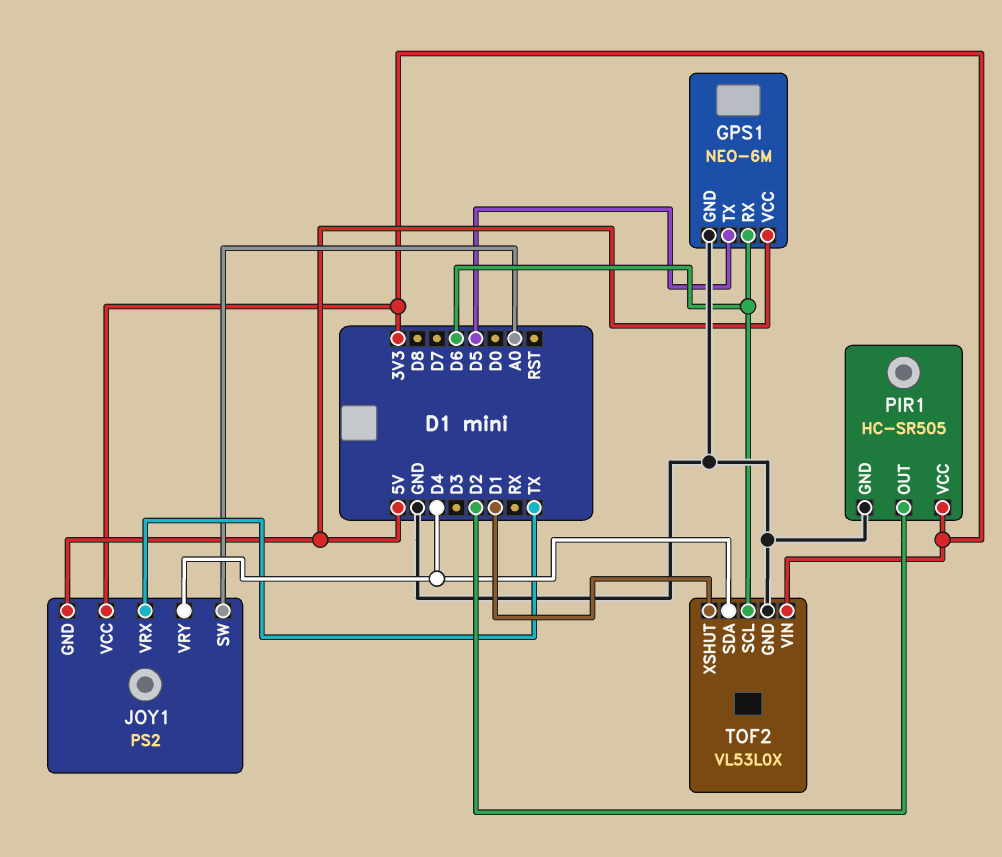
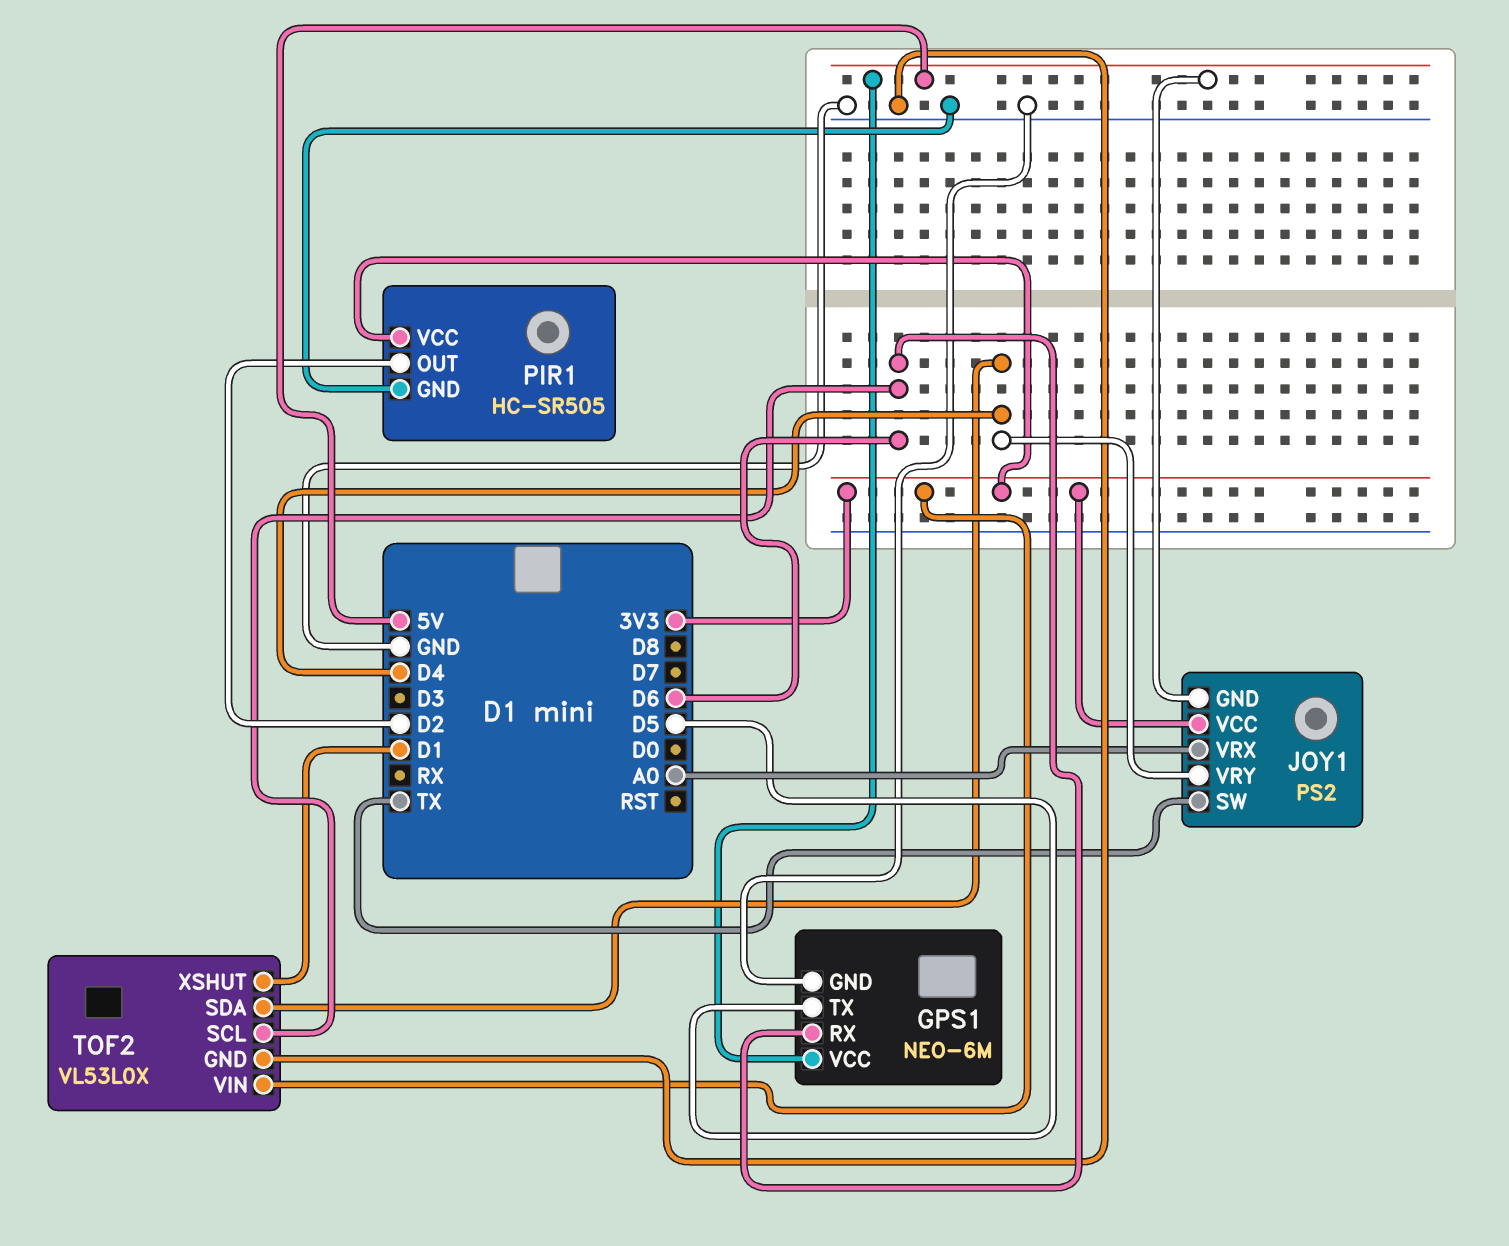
JOY1 pin SW: A0 -> TX
JOY1 pin VRX: TX -> A0

